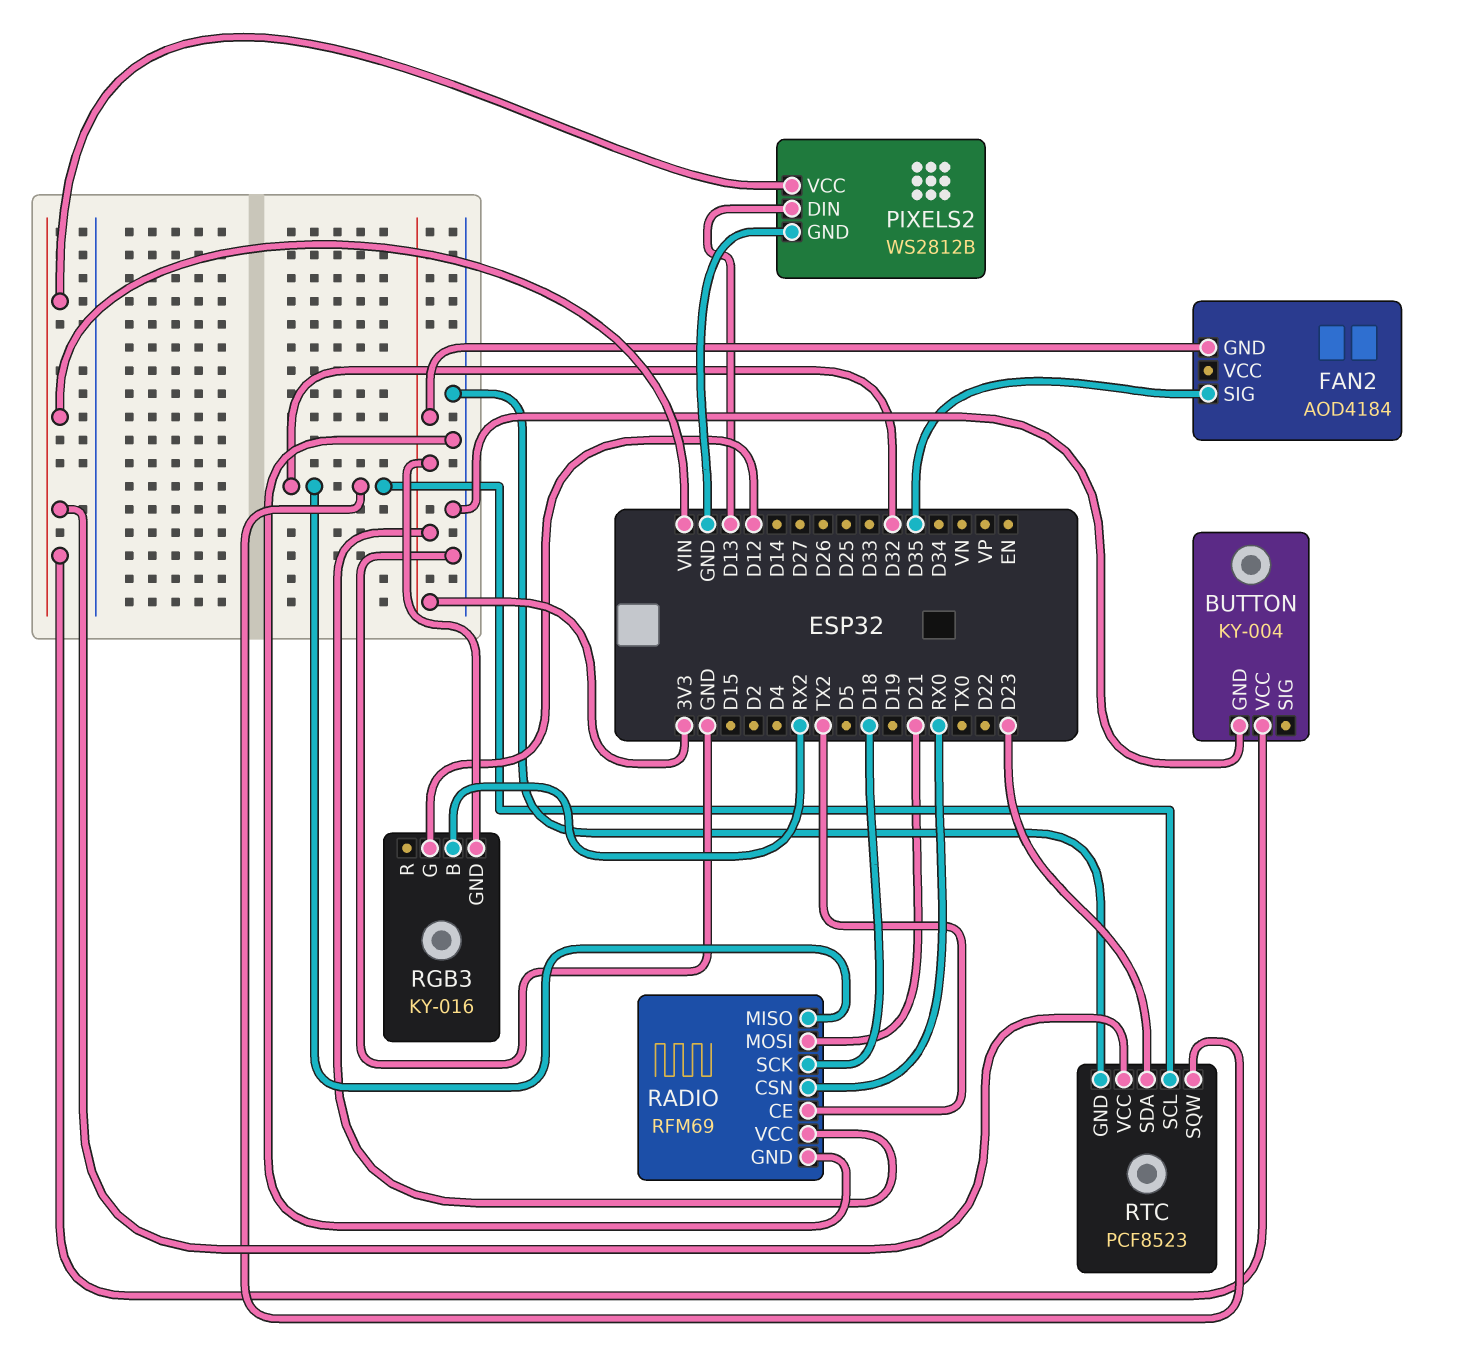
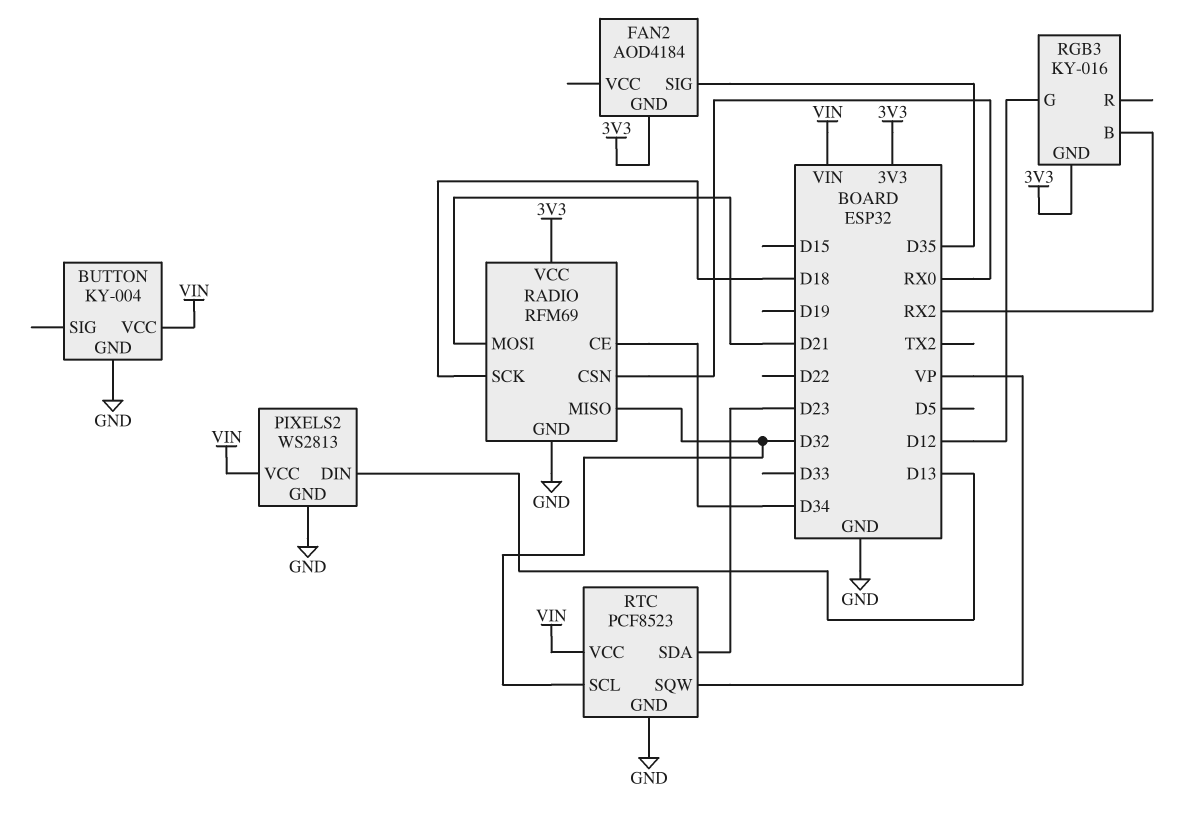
PIXELS2: WS2812B -> WS2813
RADIO pin CE: TX2 -> D34
RTC pin SQW: D32 -> VP

